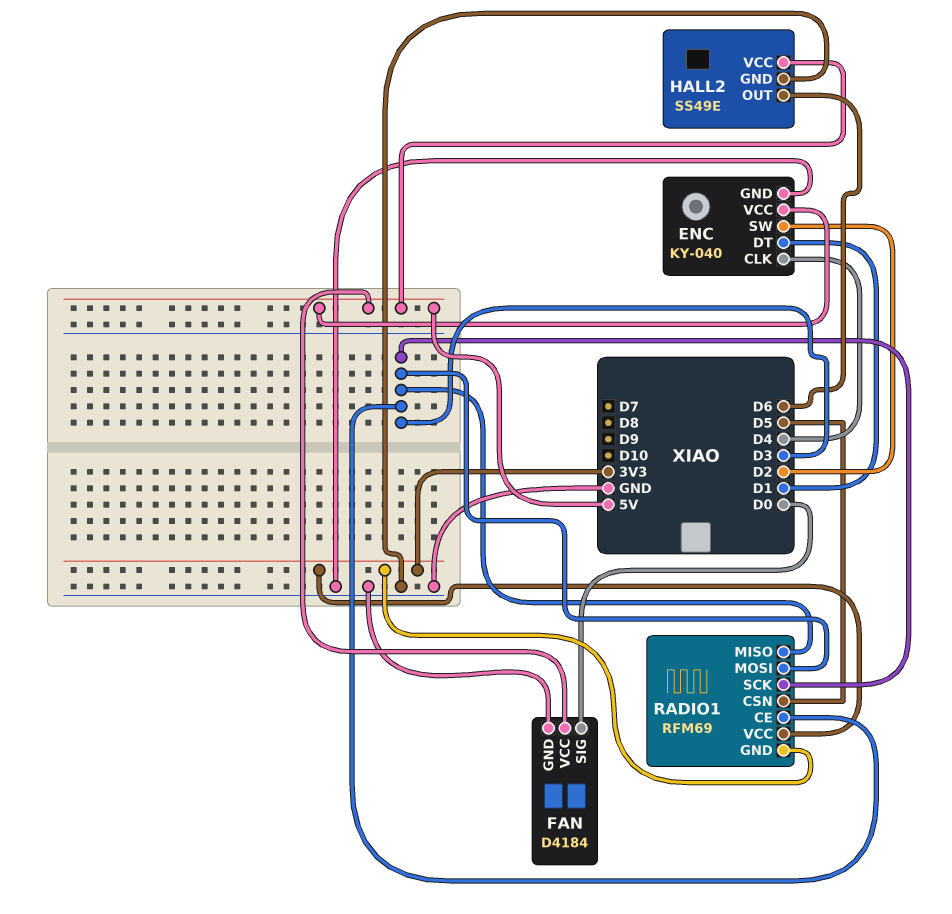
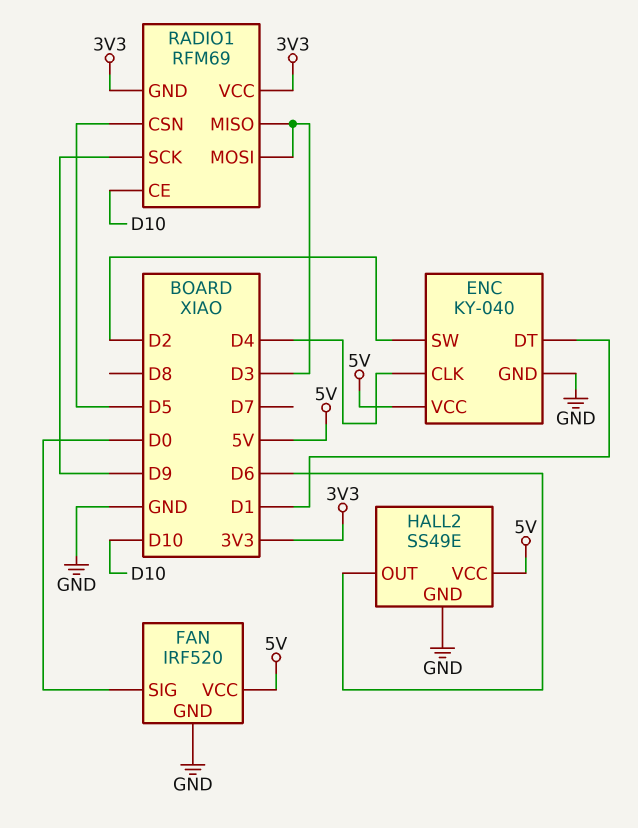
FAN: D4184 -> IRF520
RADIO1 pin CE: D3 -> D10
RADIO1 pin SCK: D3 -> D9

